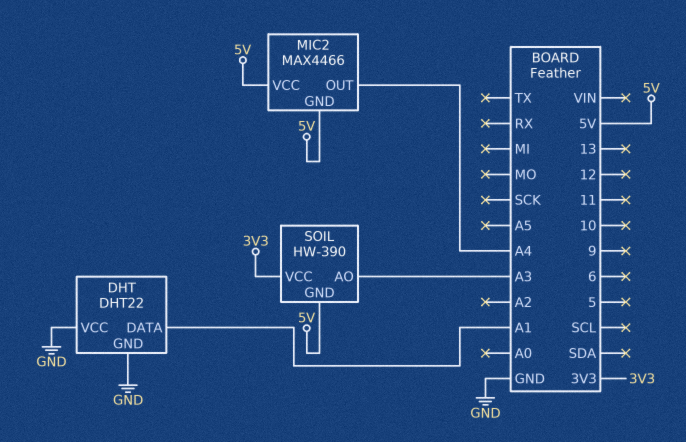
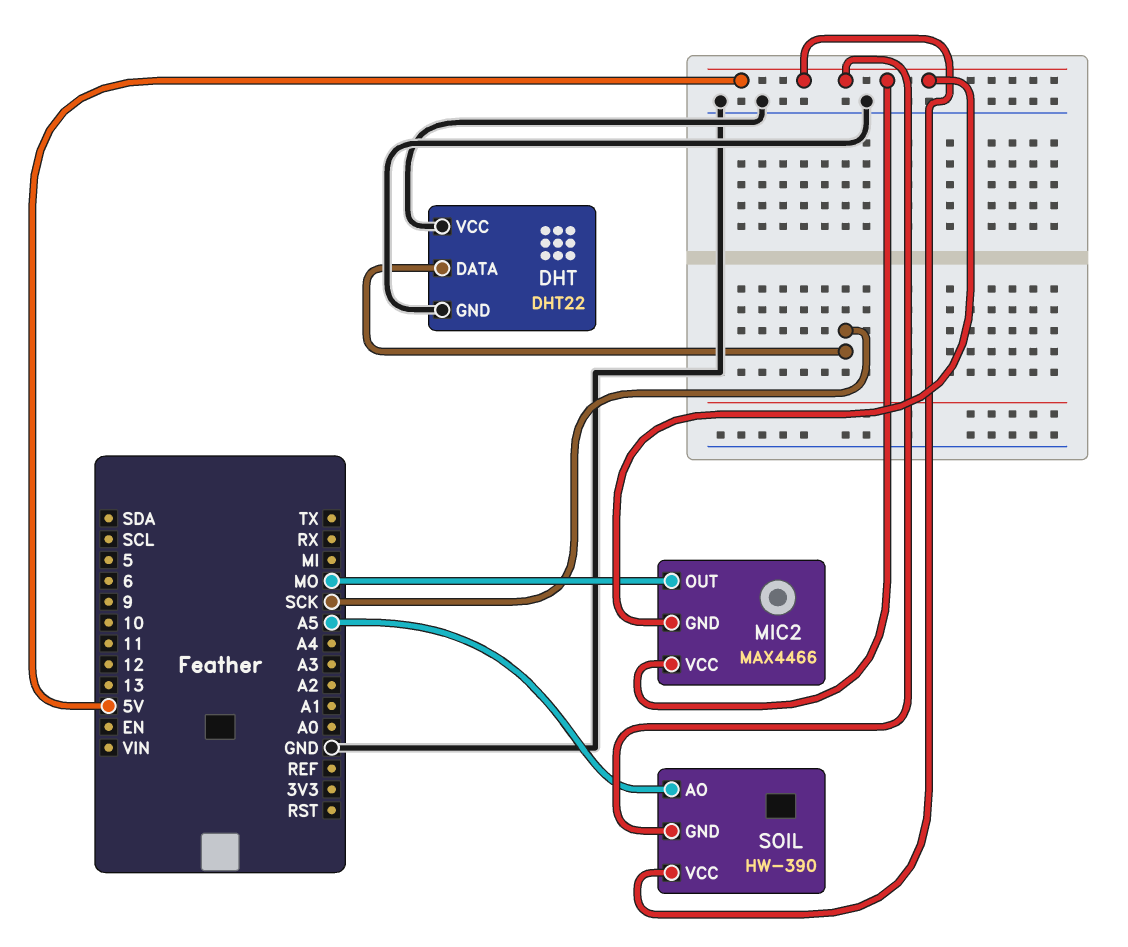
DHT pin DATA: A1 -> SCK
MIC2 pin OUT: A4 -> MO
SOIL pin AO: A3 -> A5
SOIL pin VCC: 3V3 -> 5V

